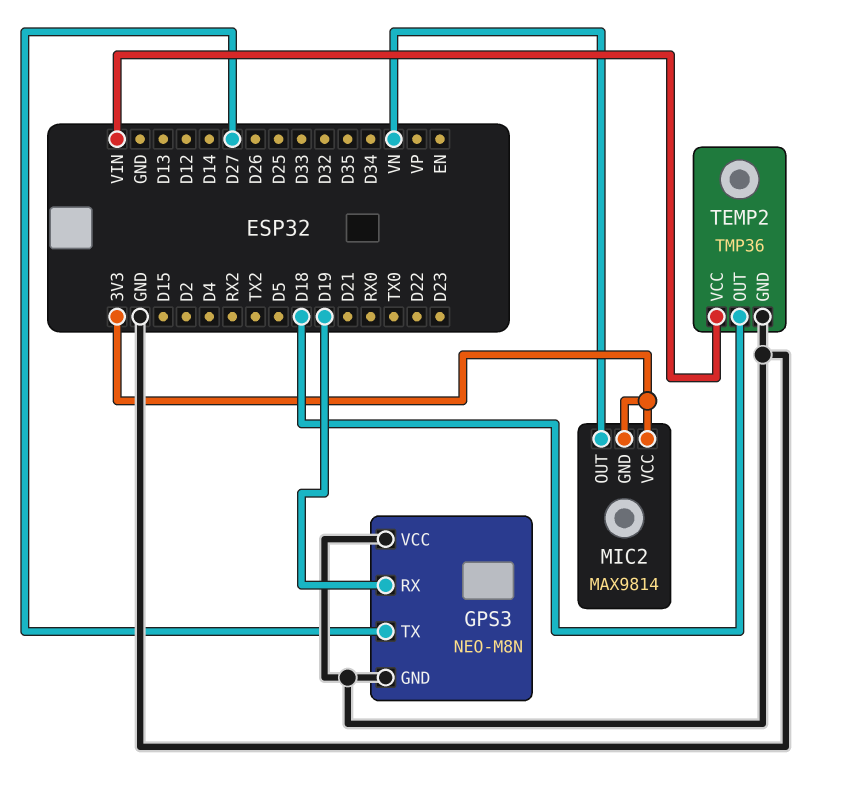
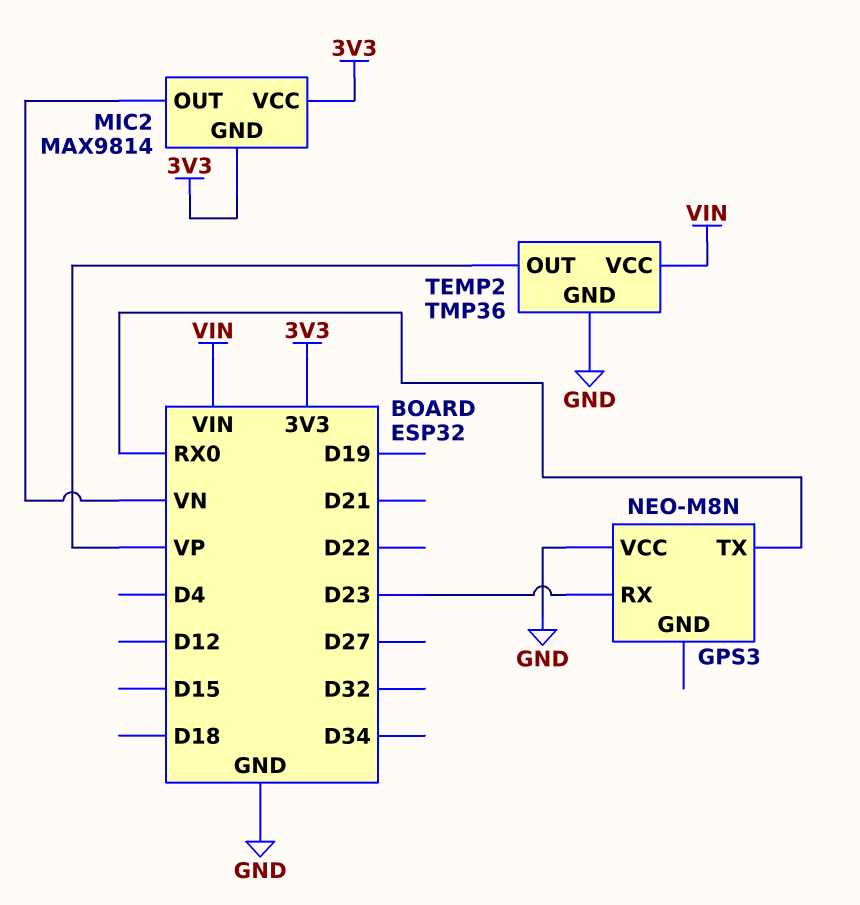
GPS3 pin GND: GND -> none
GPS3 pin RX: D19 -> D23
GPS3 pin TX: D27 -> RX0
TEMP2 pin OUT: D18 -> VP

